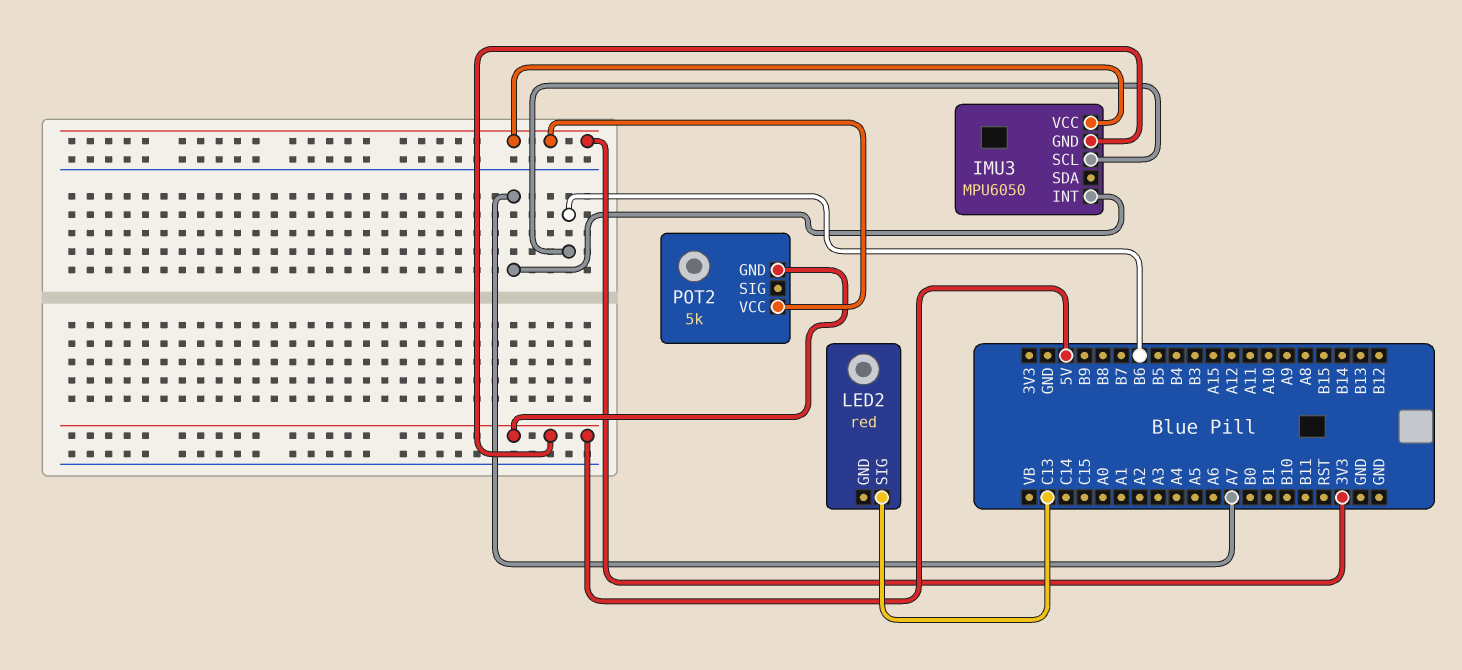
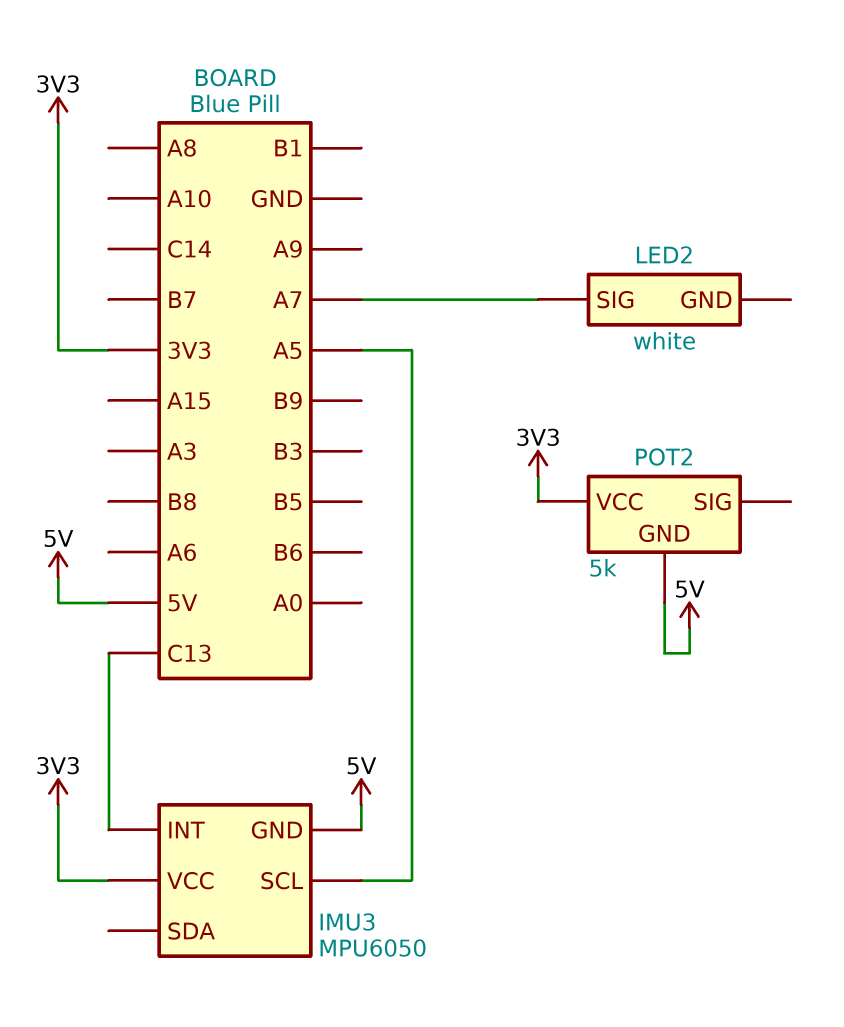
IMU3 pin INT: A7 -> C13
IMU3 pin SCL: B6 -> A5
LED2: red -> white
LED2 pin SIG: C13 -> A7

